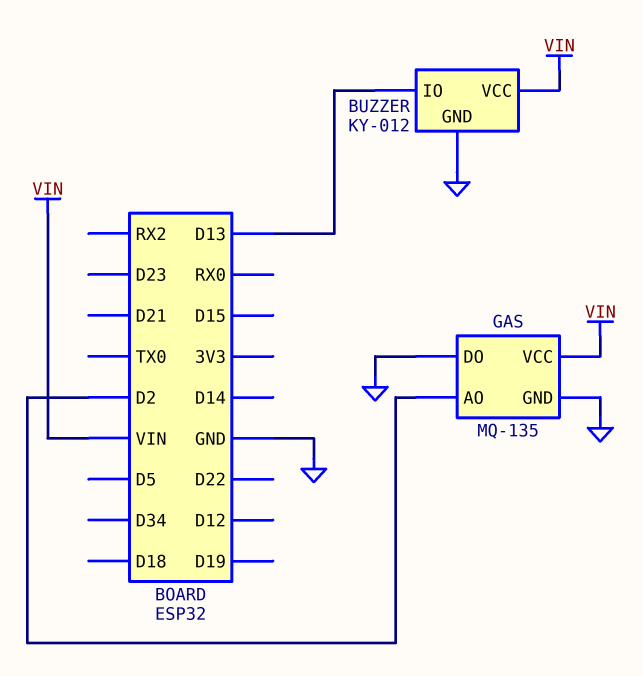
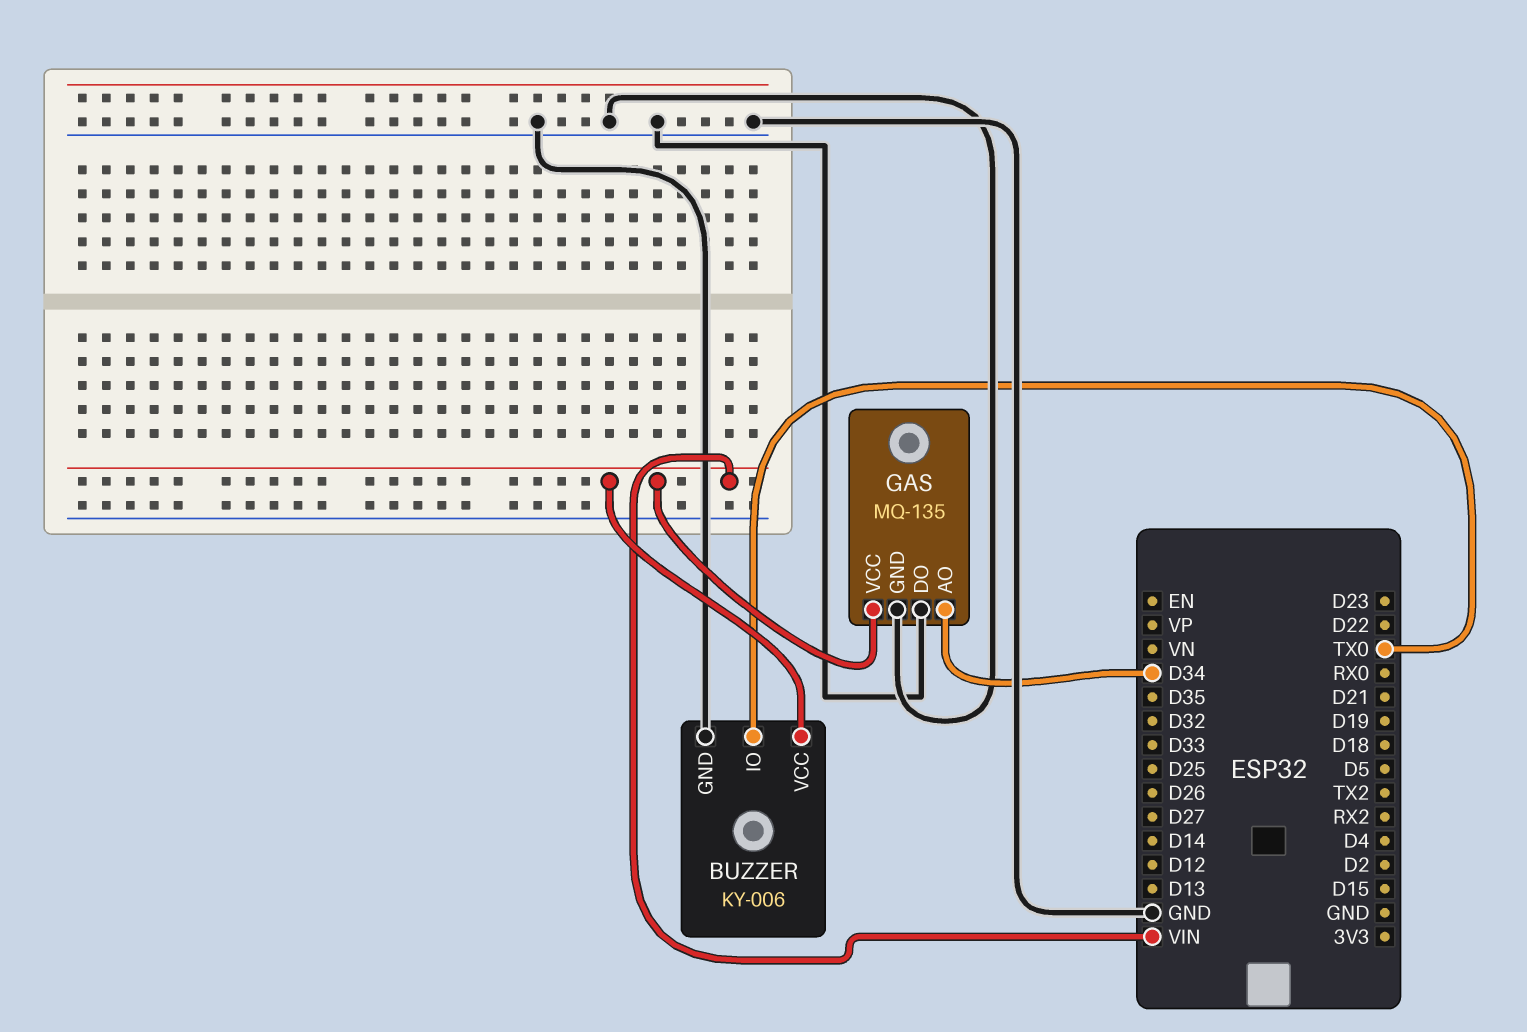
BUZZER: KY-012 -> KY-006
BUZZER pin IO: D13 -> TX0
GAS pin AO: D2 -> D34

